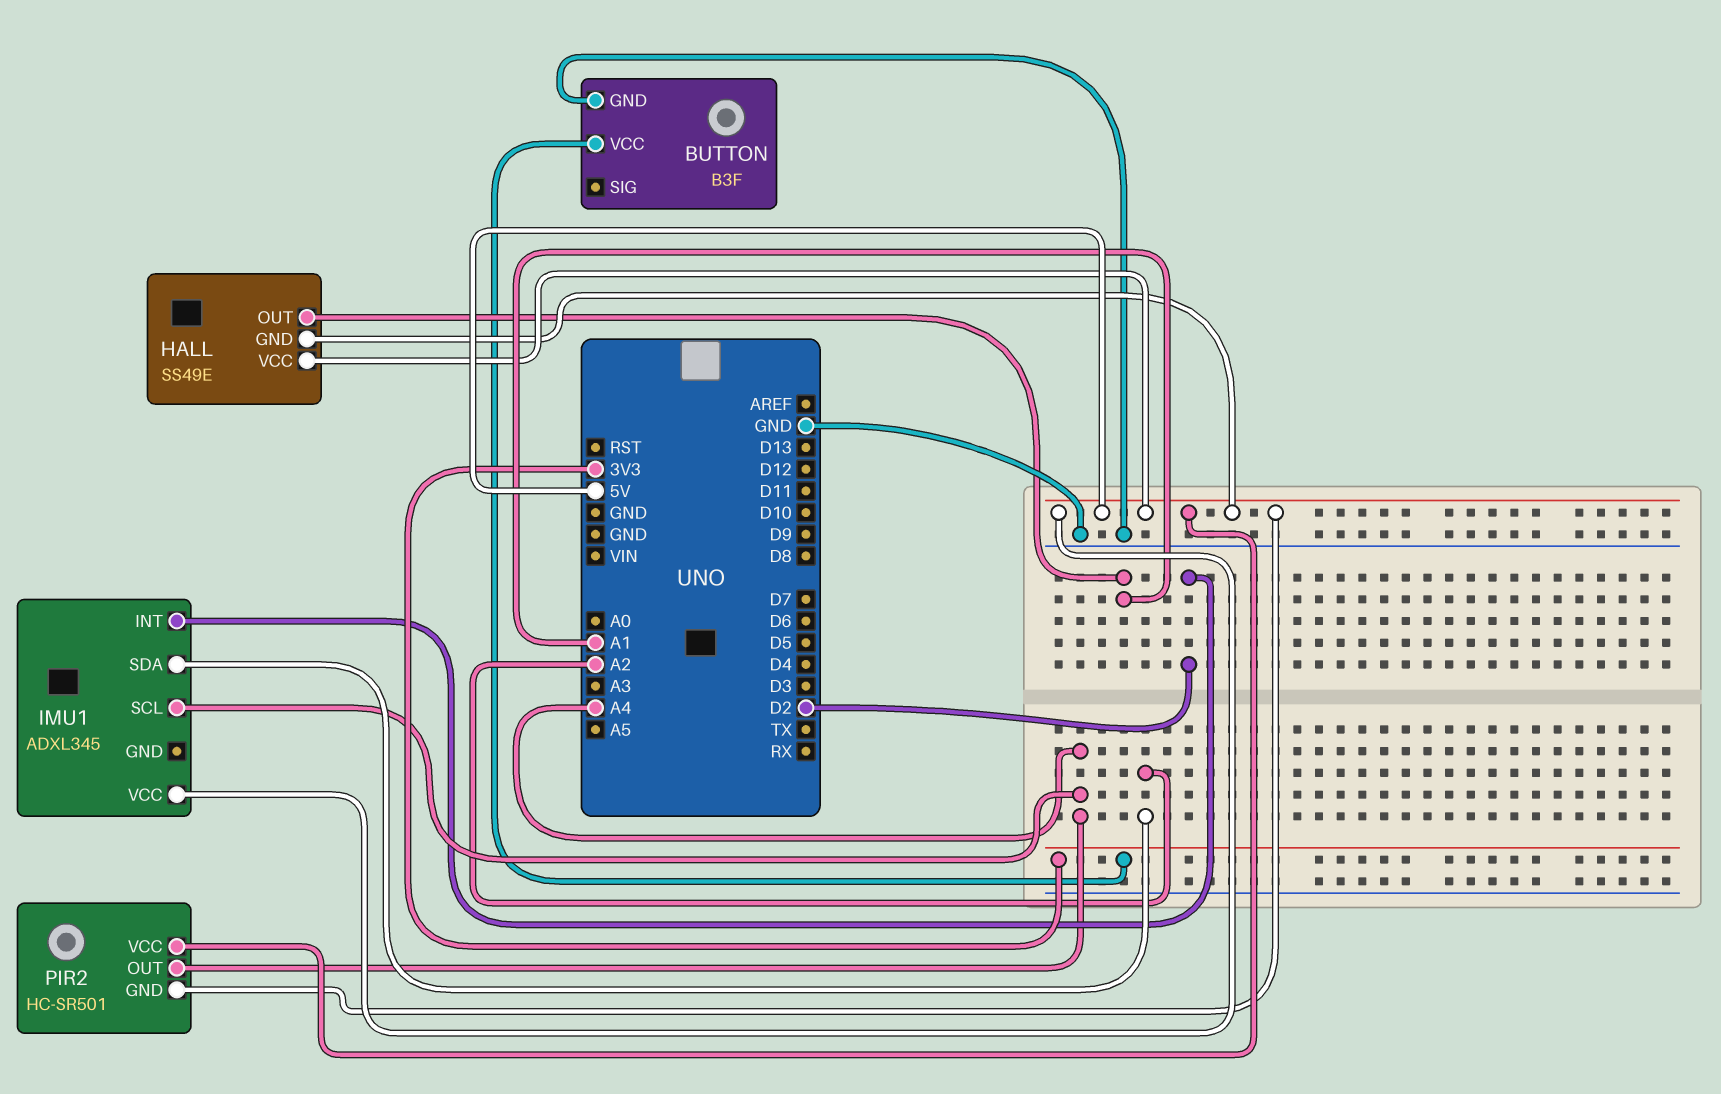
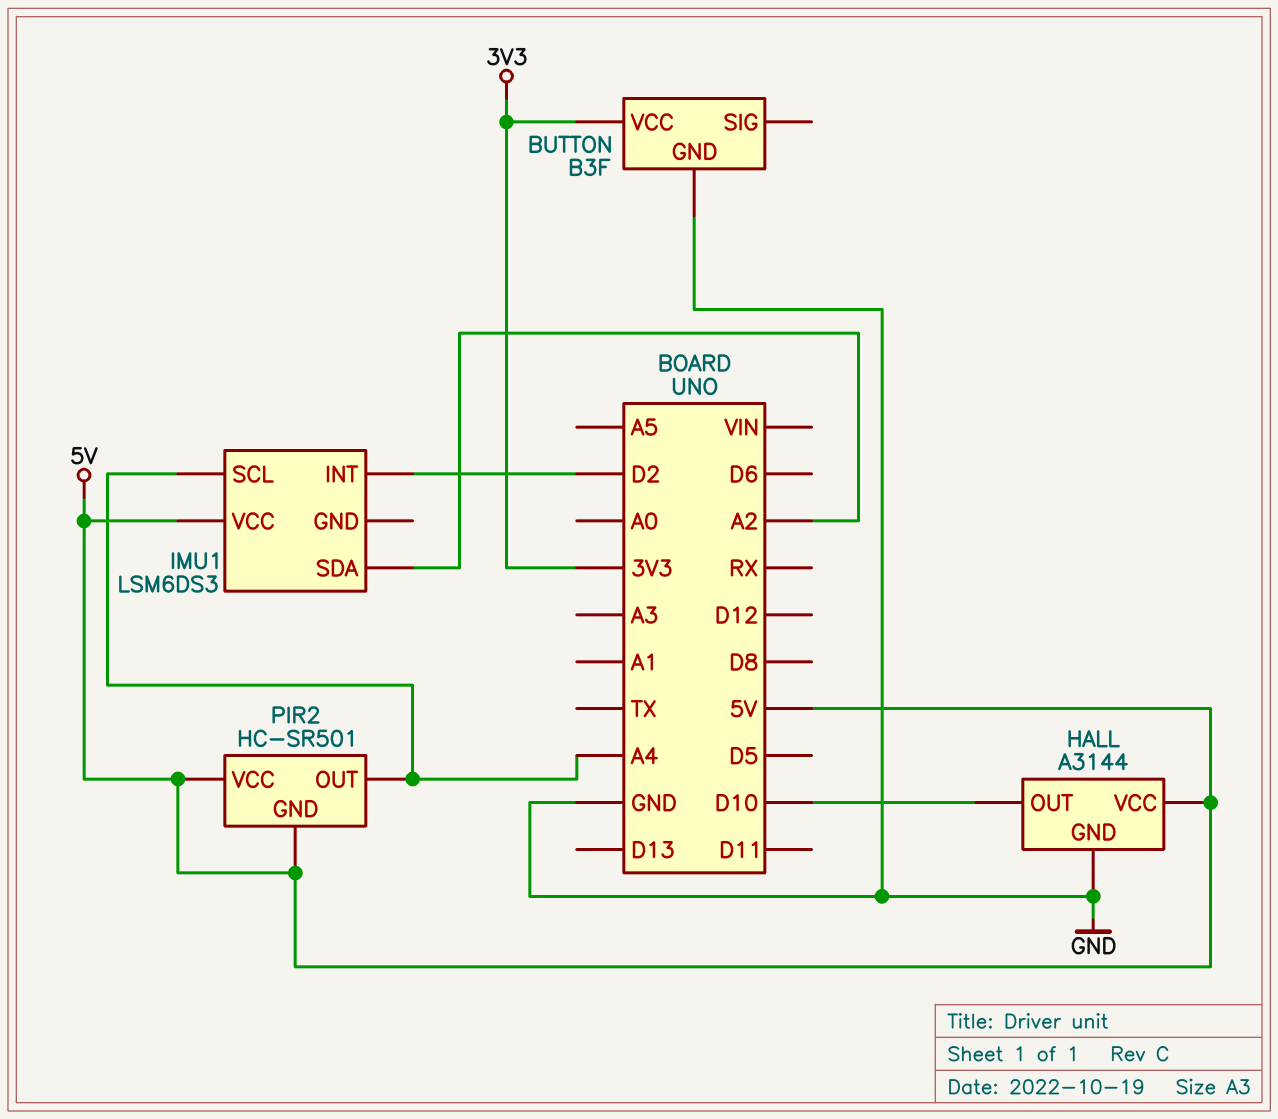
HALL: SS49E -> A3144
HALL pin GND: 5V -> GND
HALL pin OUT: A1 -> D10
IMU1: ADXL345 -> LSM6DS3

